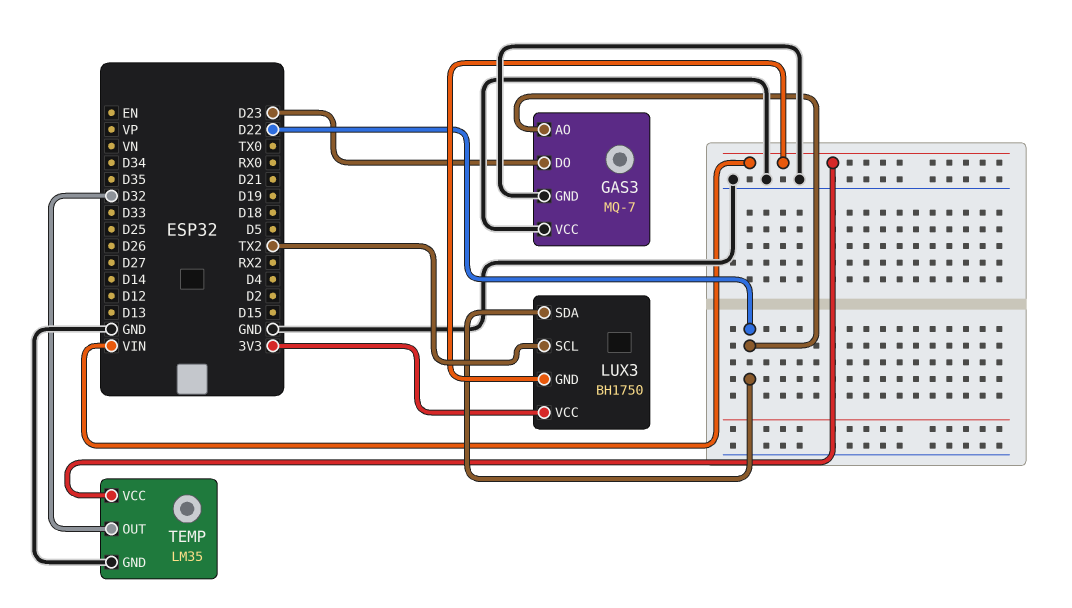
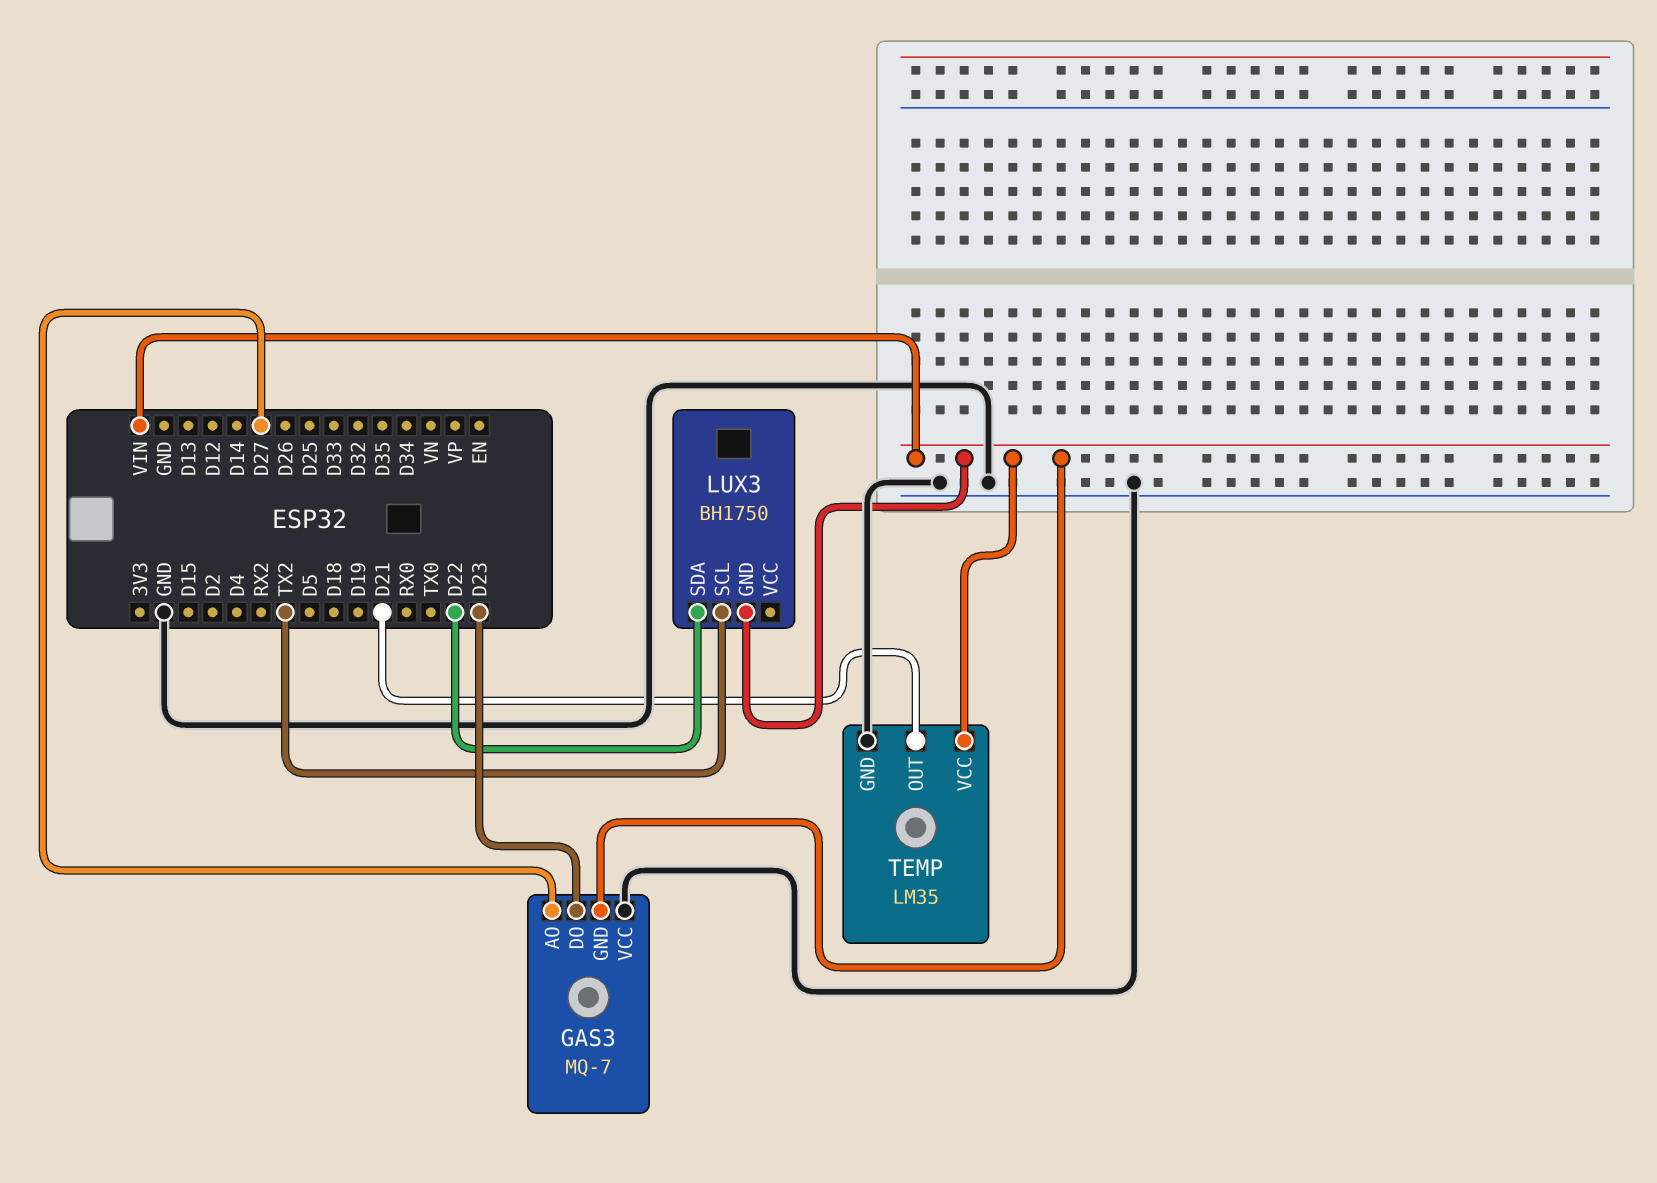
GAS3 pin AO: D22 -> D27
GAS3 pin GND: GND -> VIN
LUX3 pin VCC: 3V3 -> none
TEMP pin OUT: D32 -> D21

